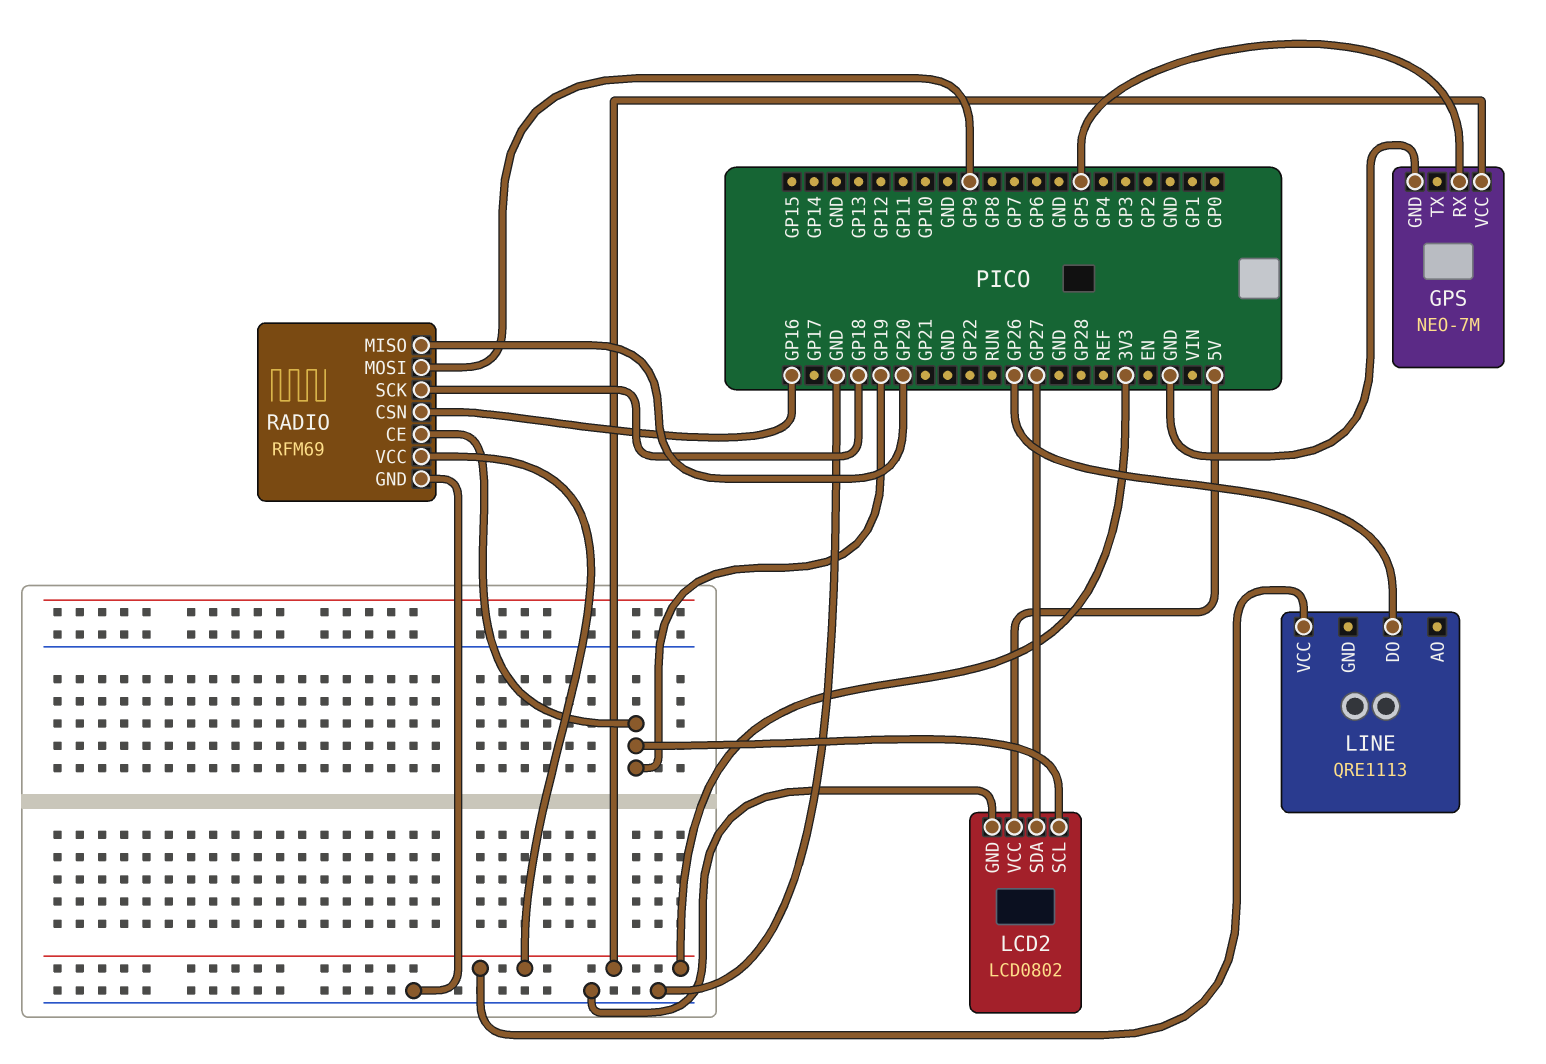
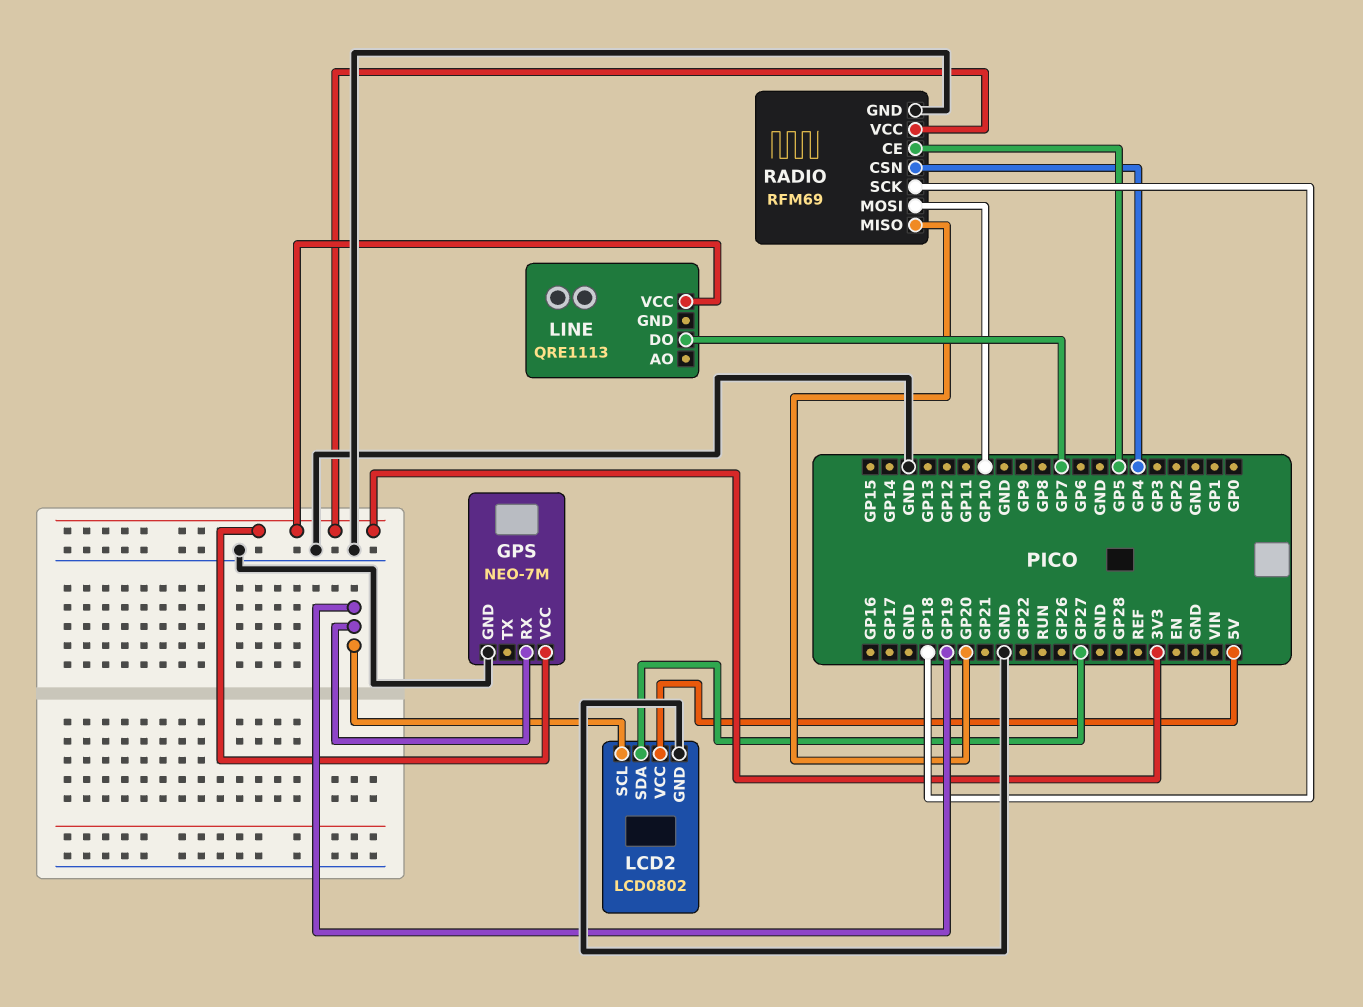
GPS pin RX: GP5 -> GP19
LINE pin DO: GP26 -> GP7
RADIO pin CE: GP19 -> GP5
RADIO pin CSN: GP16 -> GP4
RADIO pin MOSI: GP9 -> GP10

